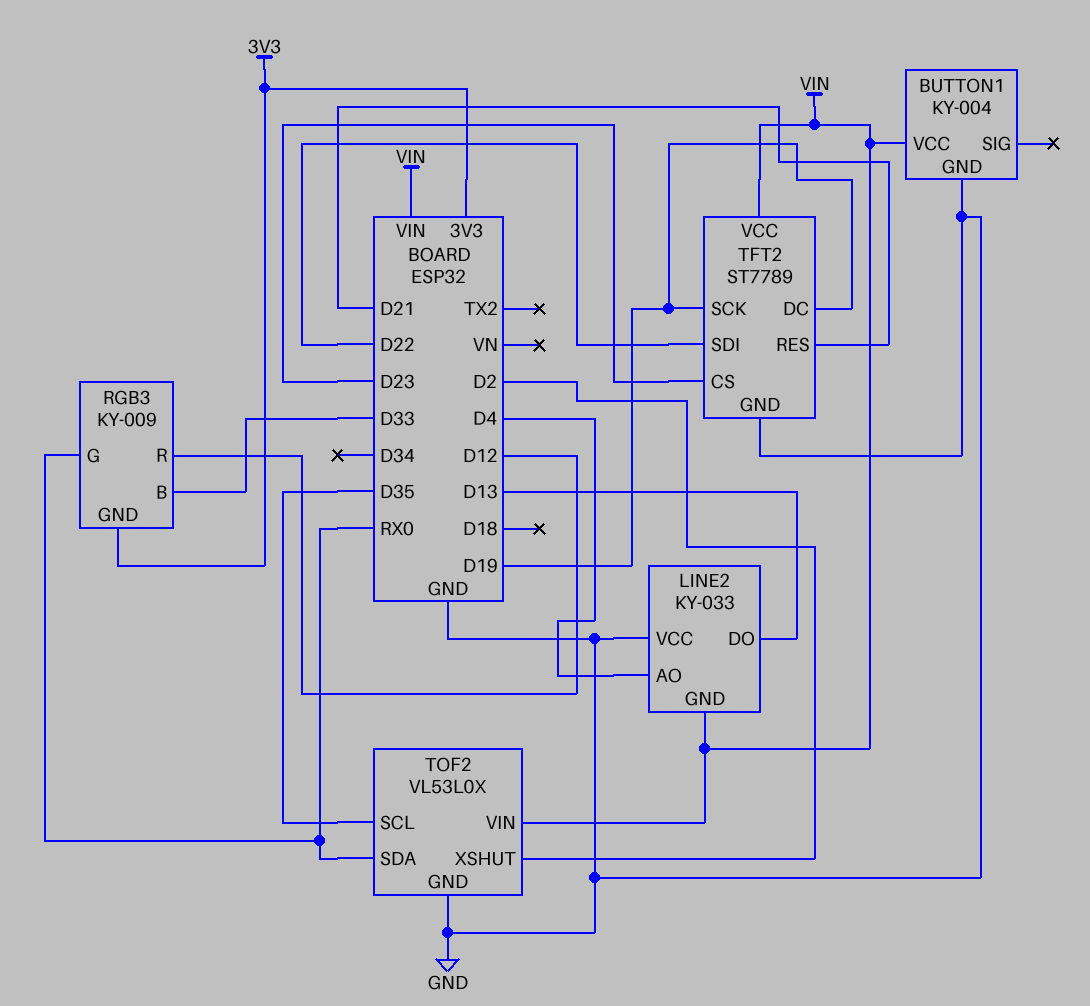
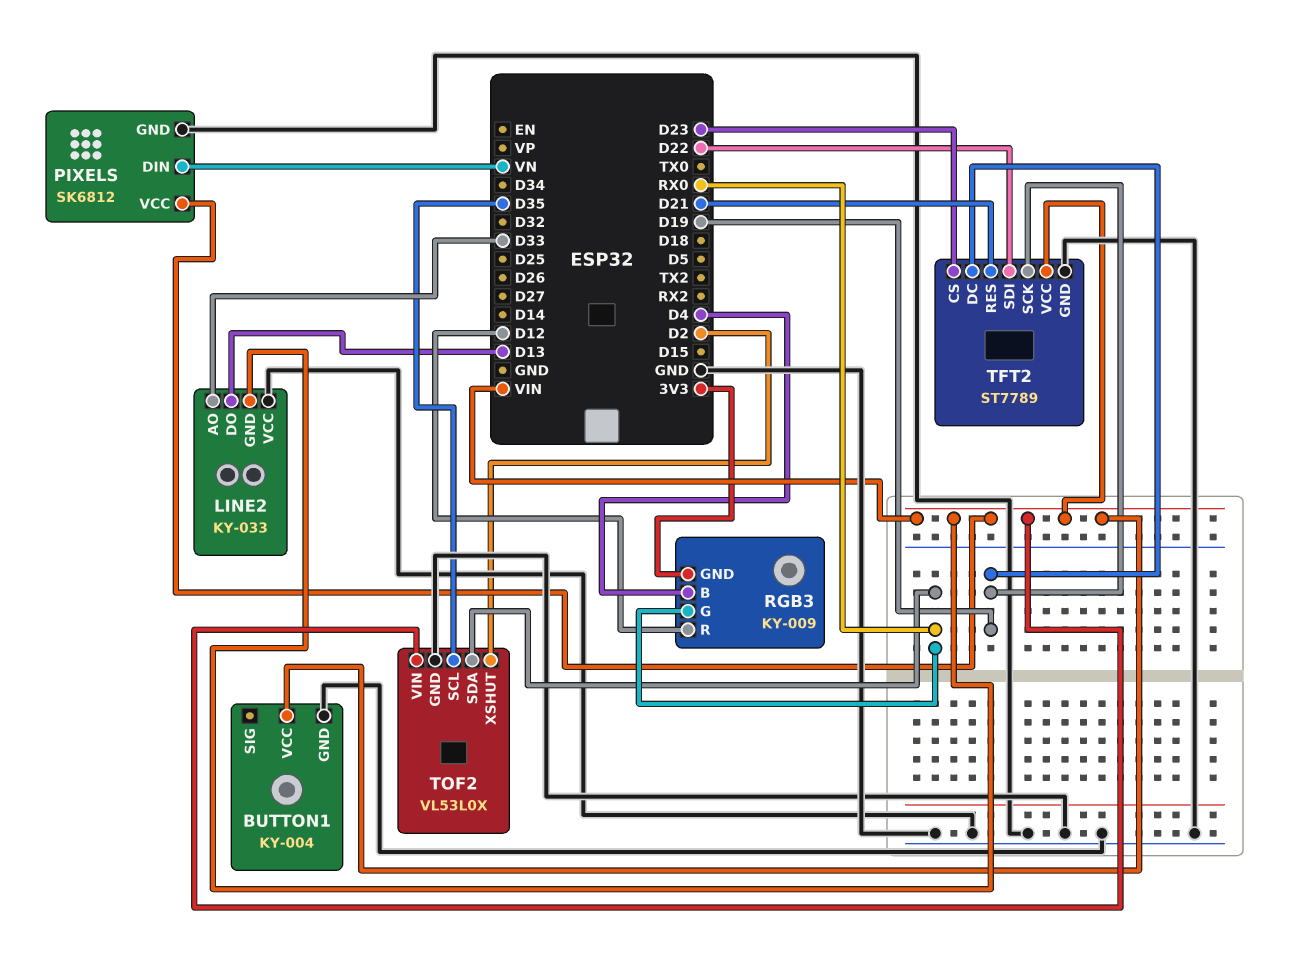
LINE2 pin AO: D4 -> D33
PIXELS: none -> SK6812
PIXELS pin DIN: none -> VN
PIXELS pin GND: none -> GND
PIXELS pin VCC: none -> VIN
RGB3 pin B: D33 -> D4

